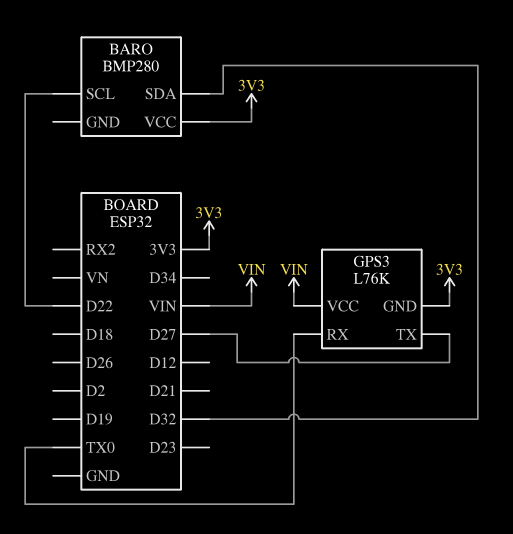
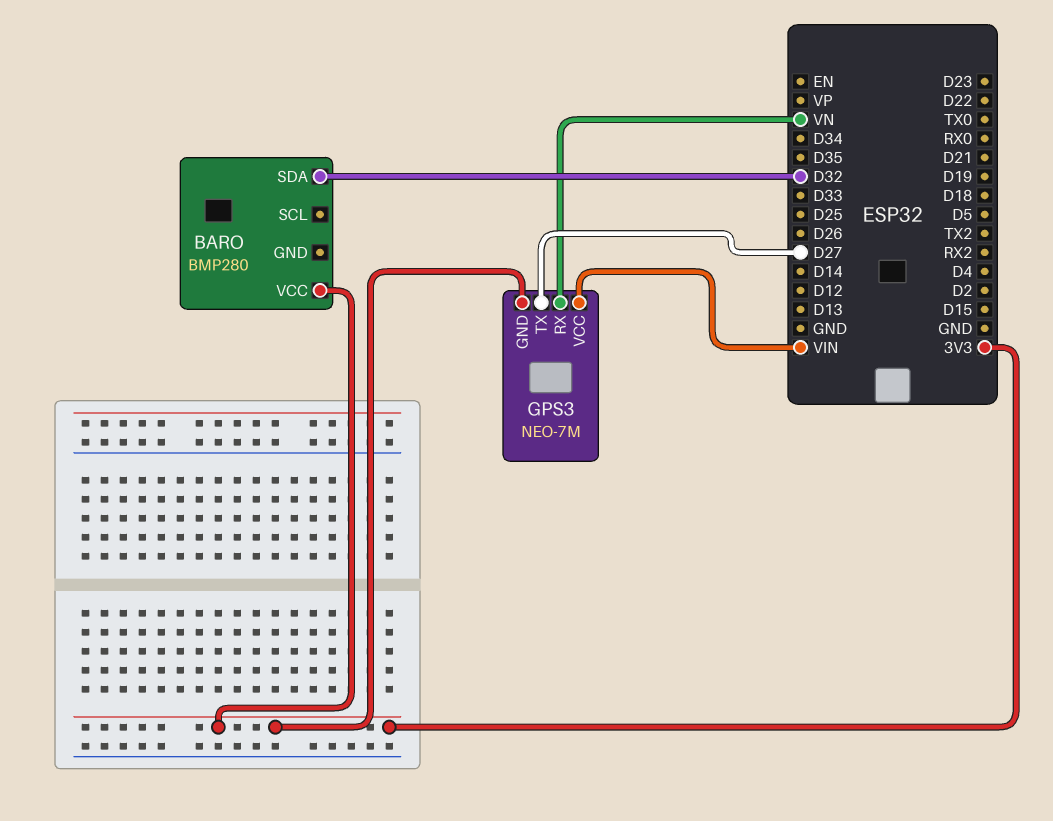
BARO pin SCL: D22 -> none
GPS3: L76K -> NEO-7M
GPS3 pin RX: TX0 -> VN

